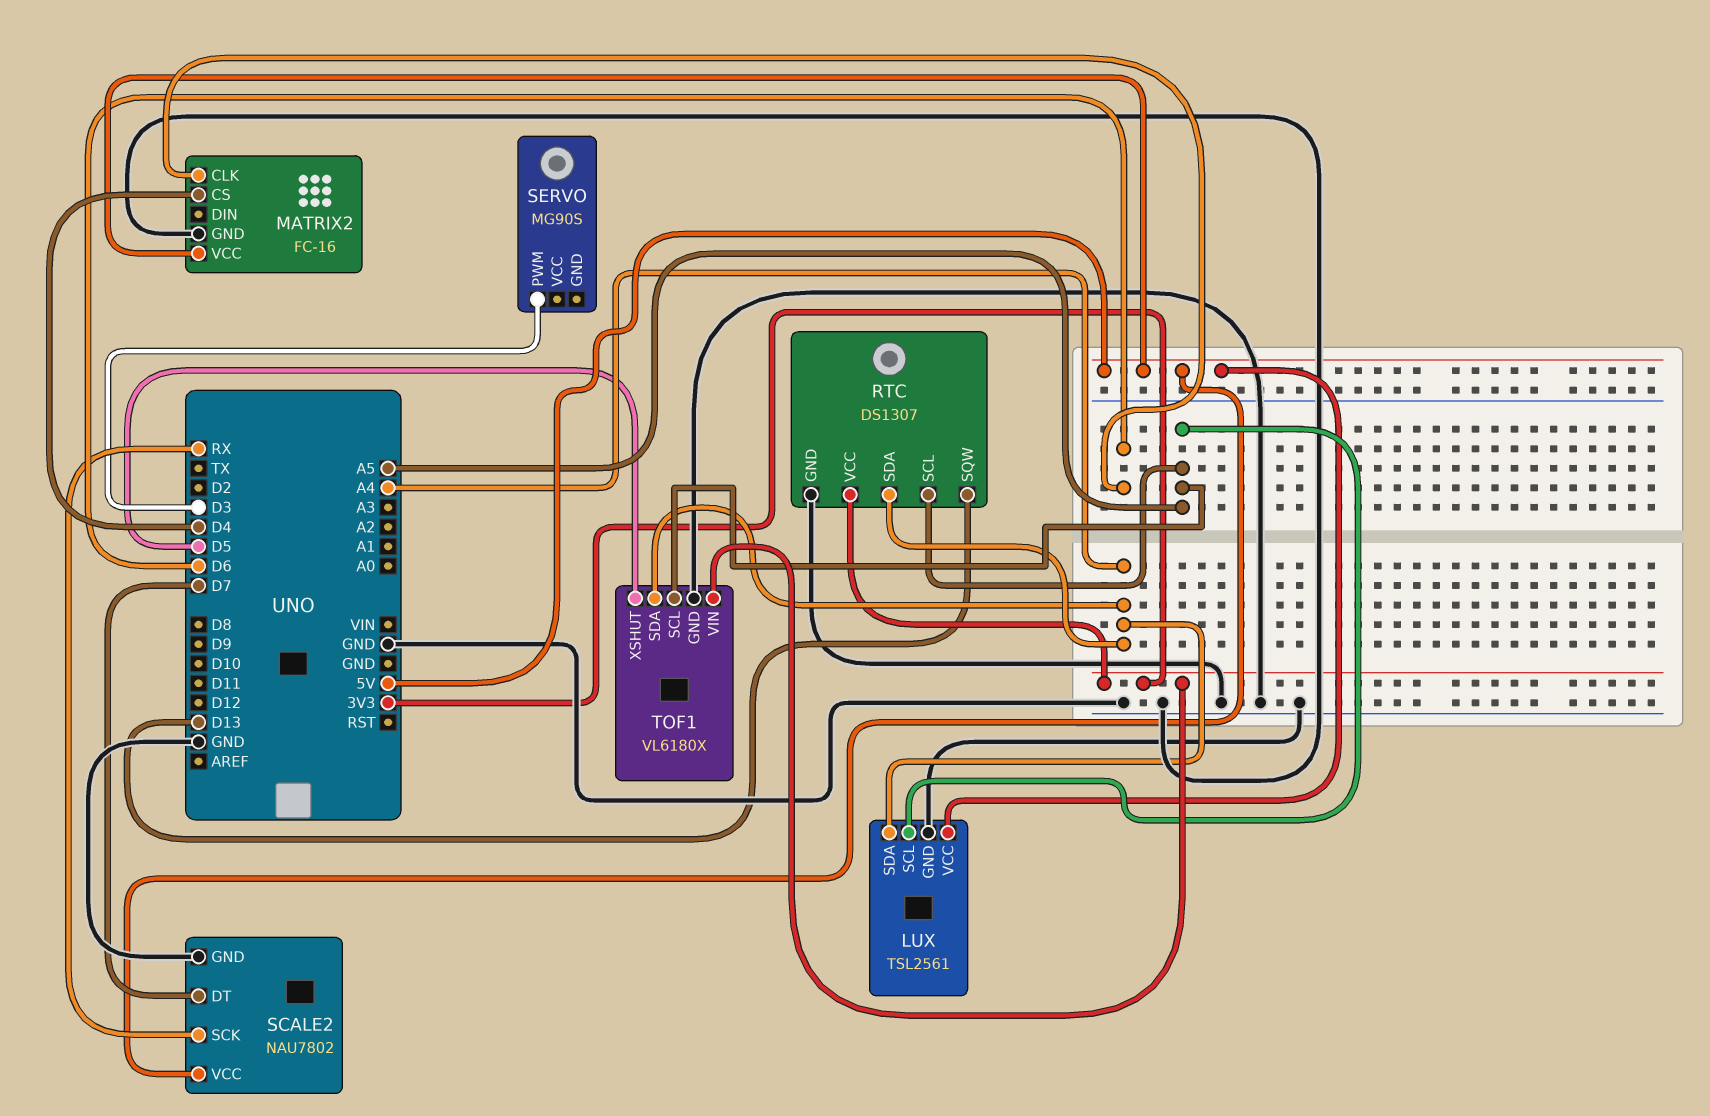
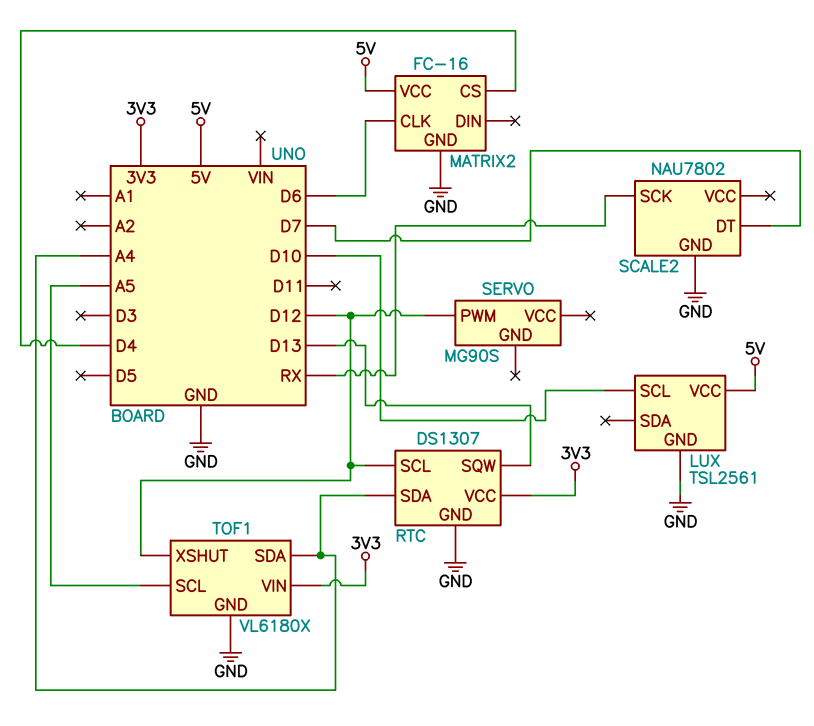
LUX pin SCL: A5 -> D10
LUX pin SDA: A4 -> none
RTC pin SCL: A5 -> D12
SCALE2 pin VCC: 5V -> none
SERVO pin PWM: D3 -> D12
TOF1 pin XSHUT: D5 -> D12

